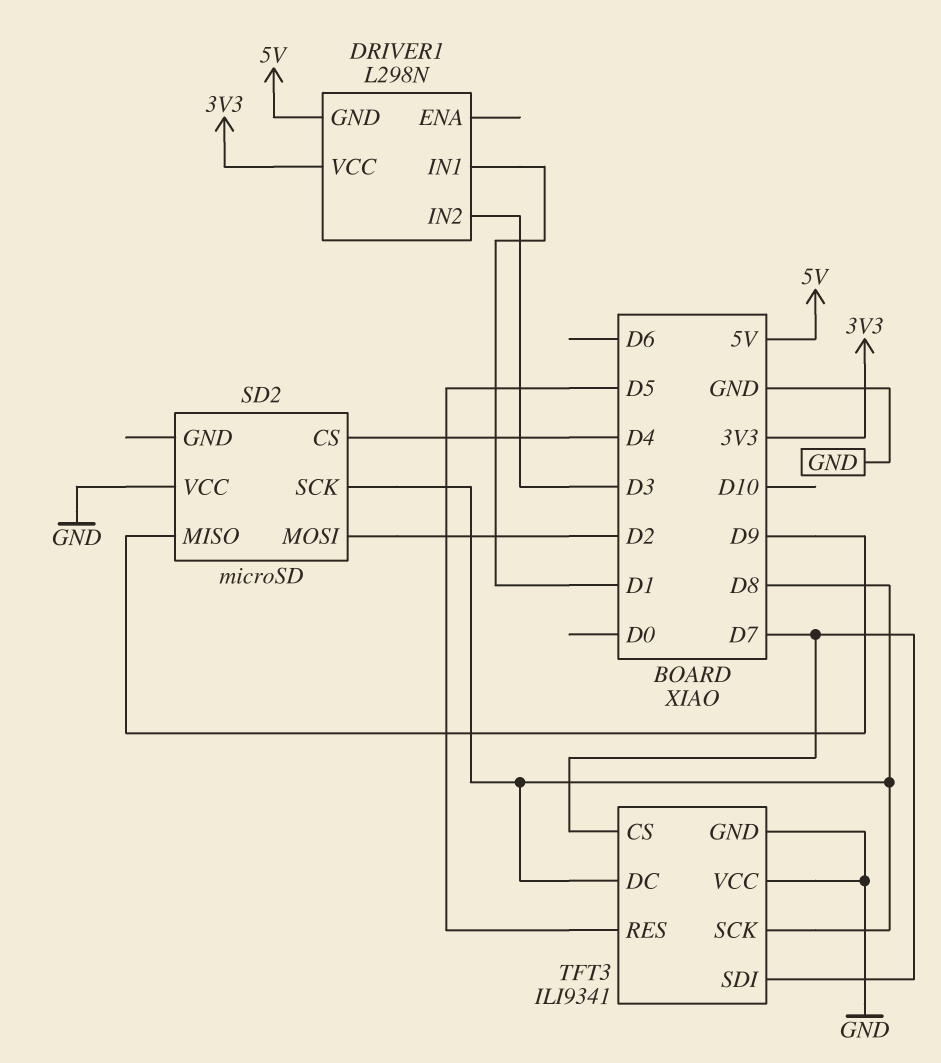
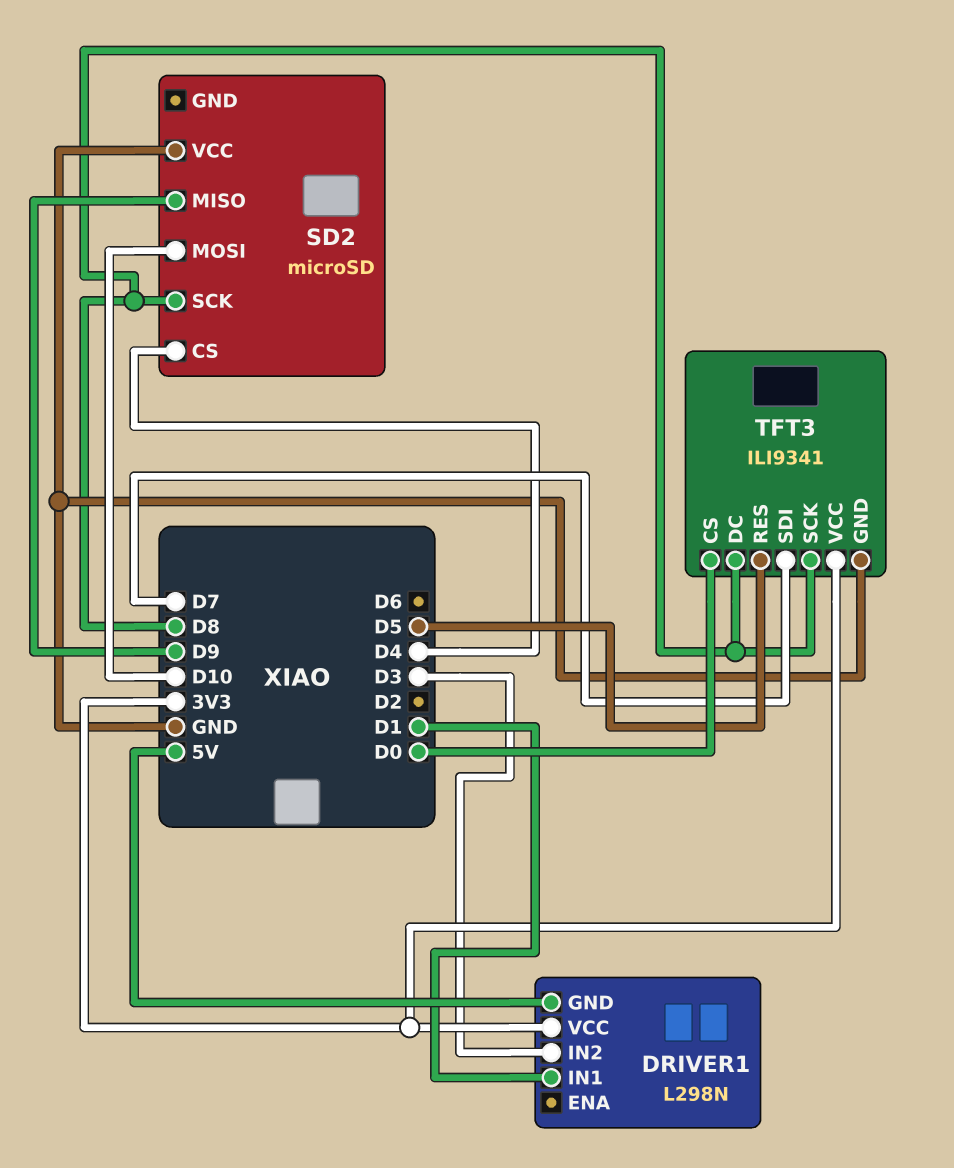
SD2 pin MOSI: D2 -> D10
TFT3 pin CS: D7 -> D0
TFT3 pin VCC: GND -> 3V3

